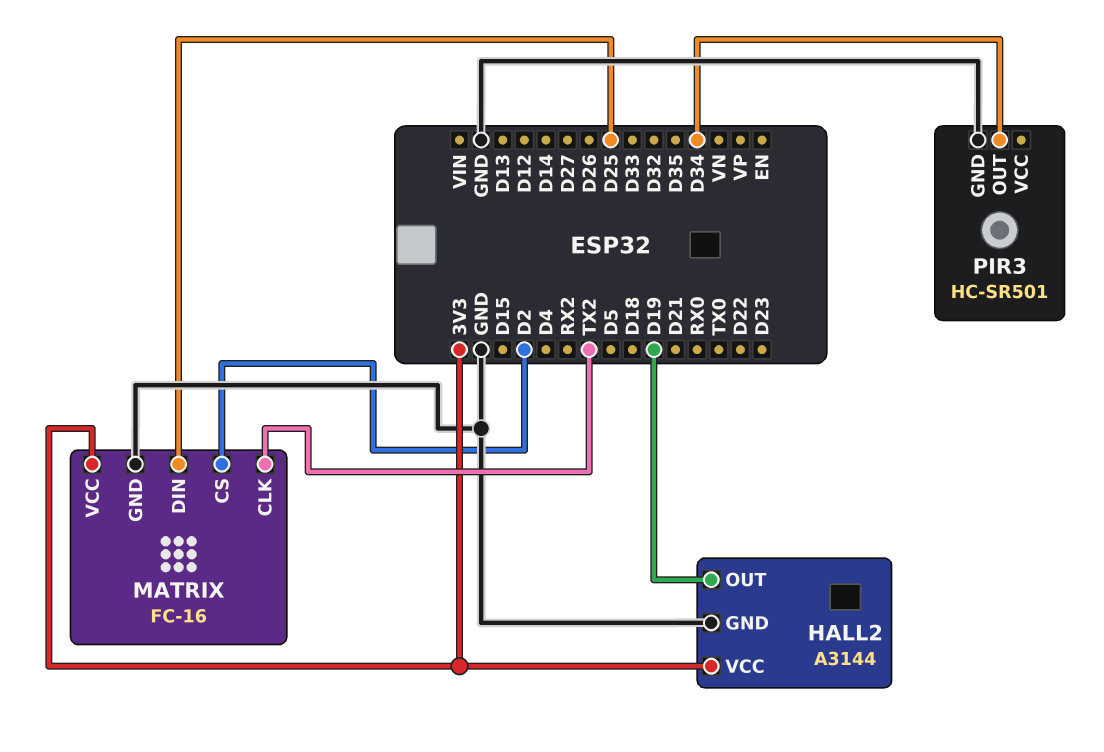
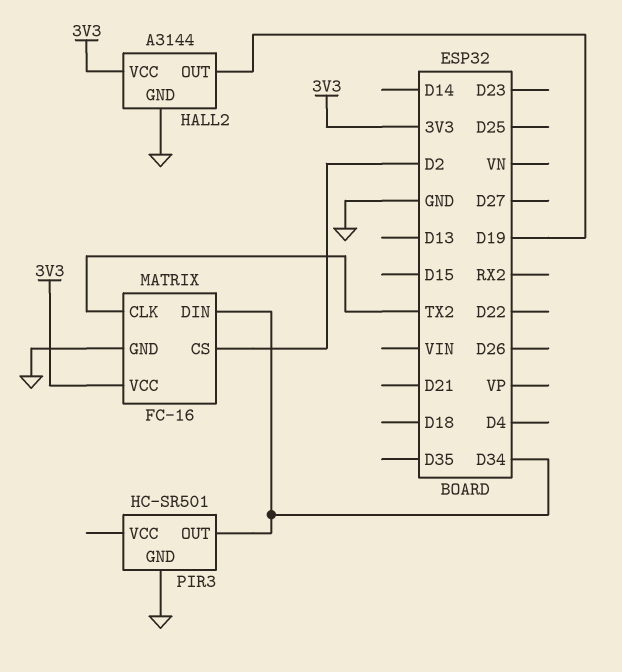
MATRIX pin DIN: D25 -> D34

